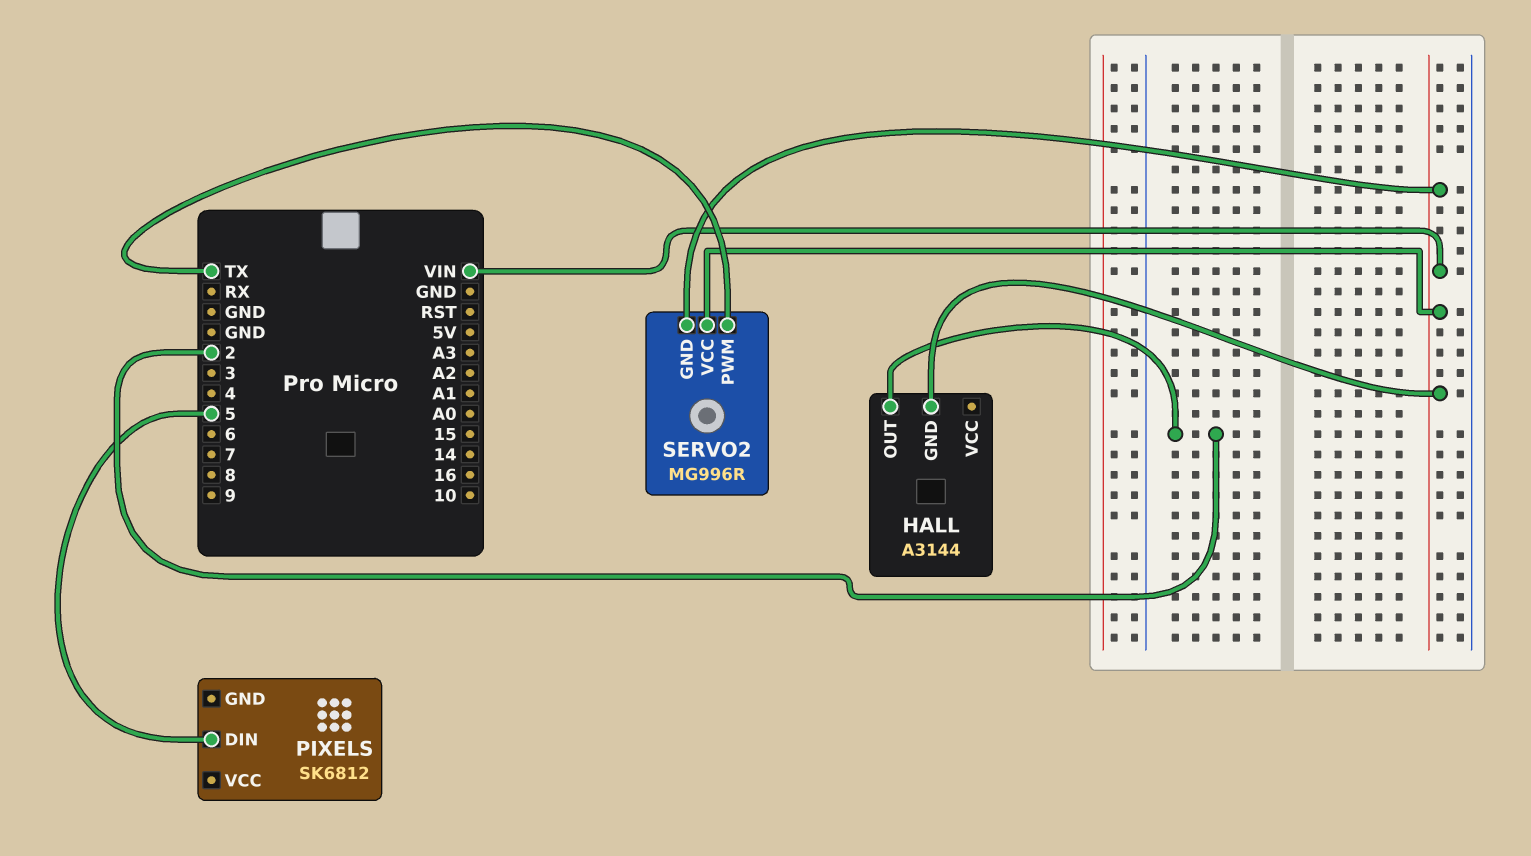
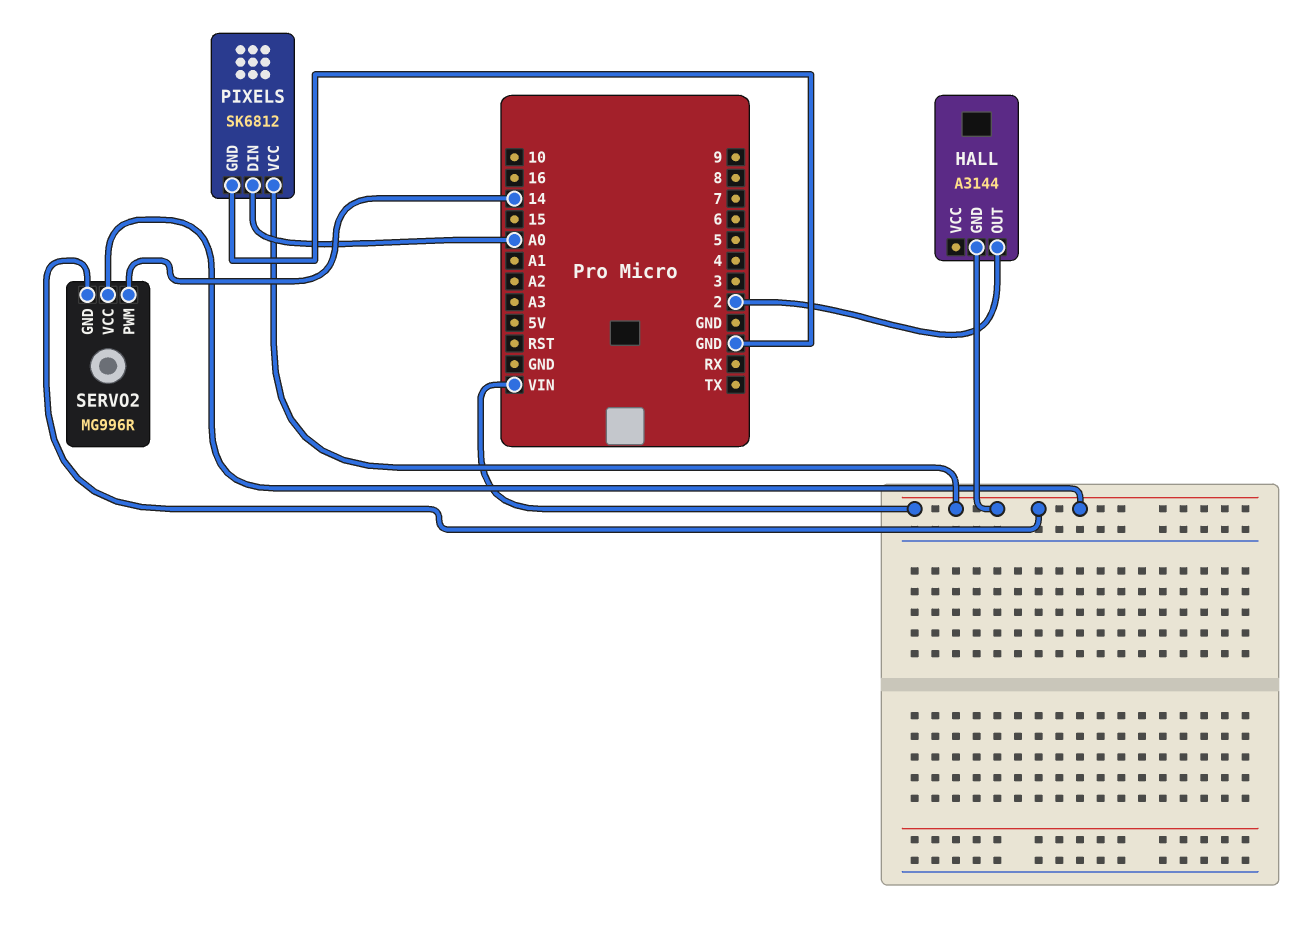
PIXELS pin DIN: 5 -> A0
PIXELS pin GND: none -> GND
PIXELS pin VCC: none -> VIN
SERVO2 pin PWM: TX -> 14

